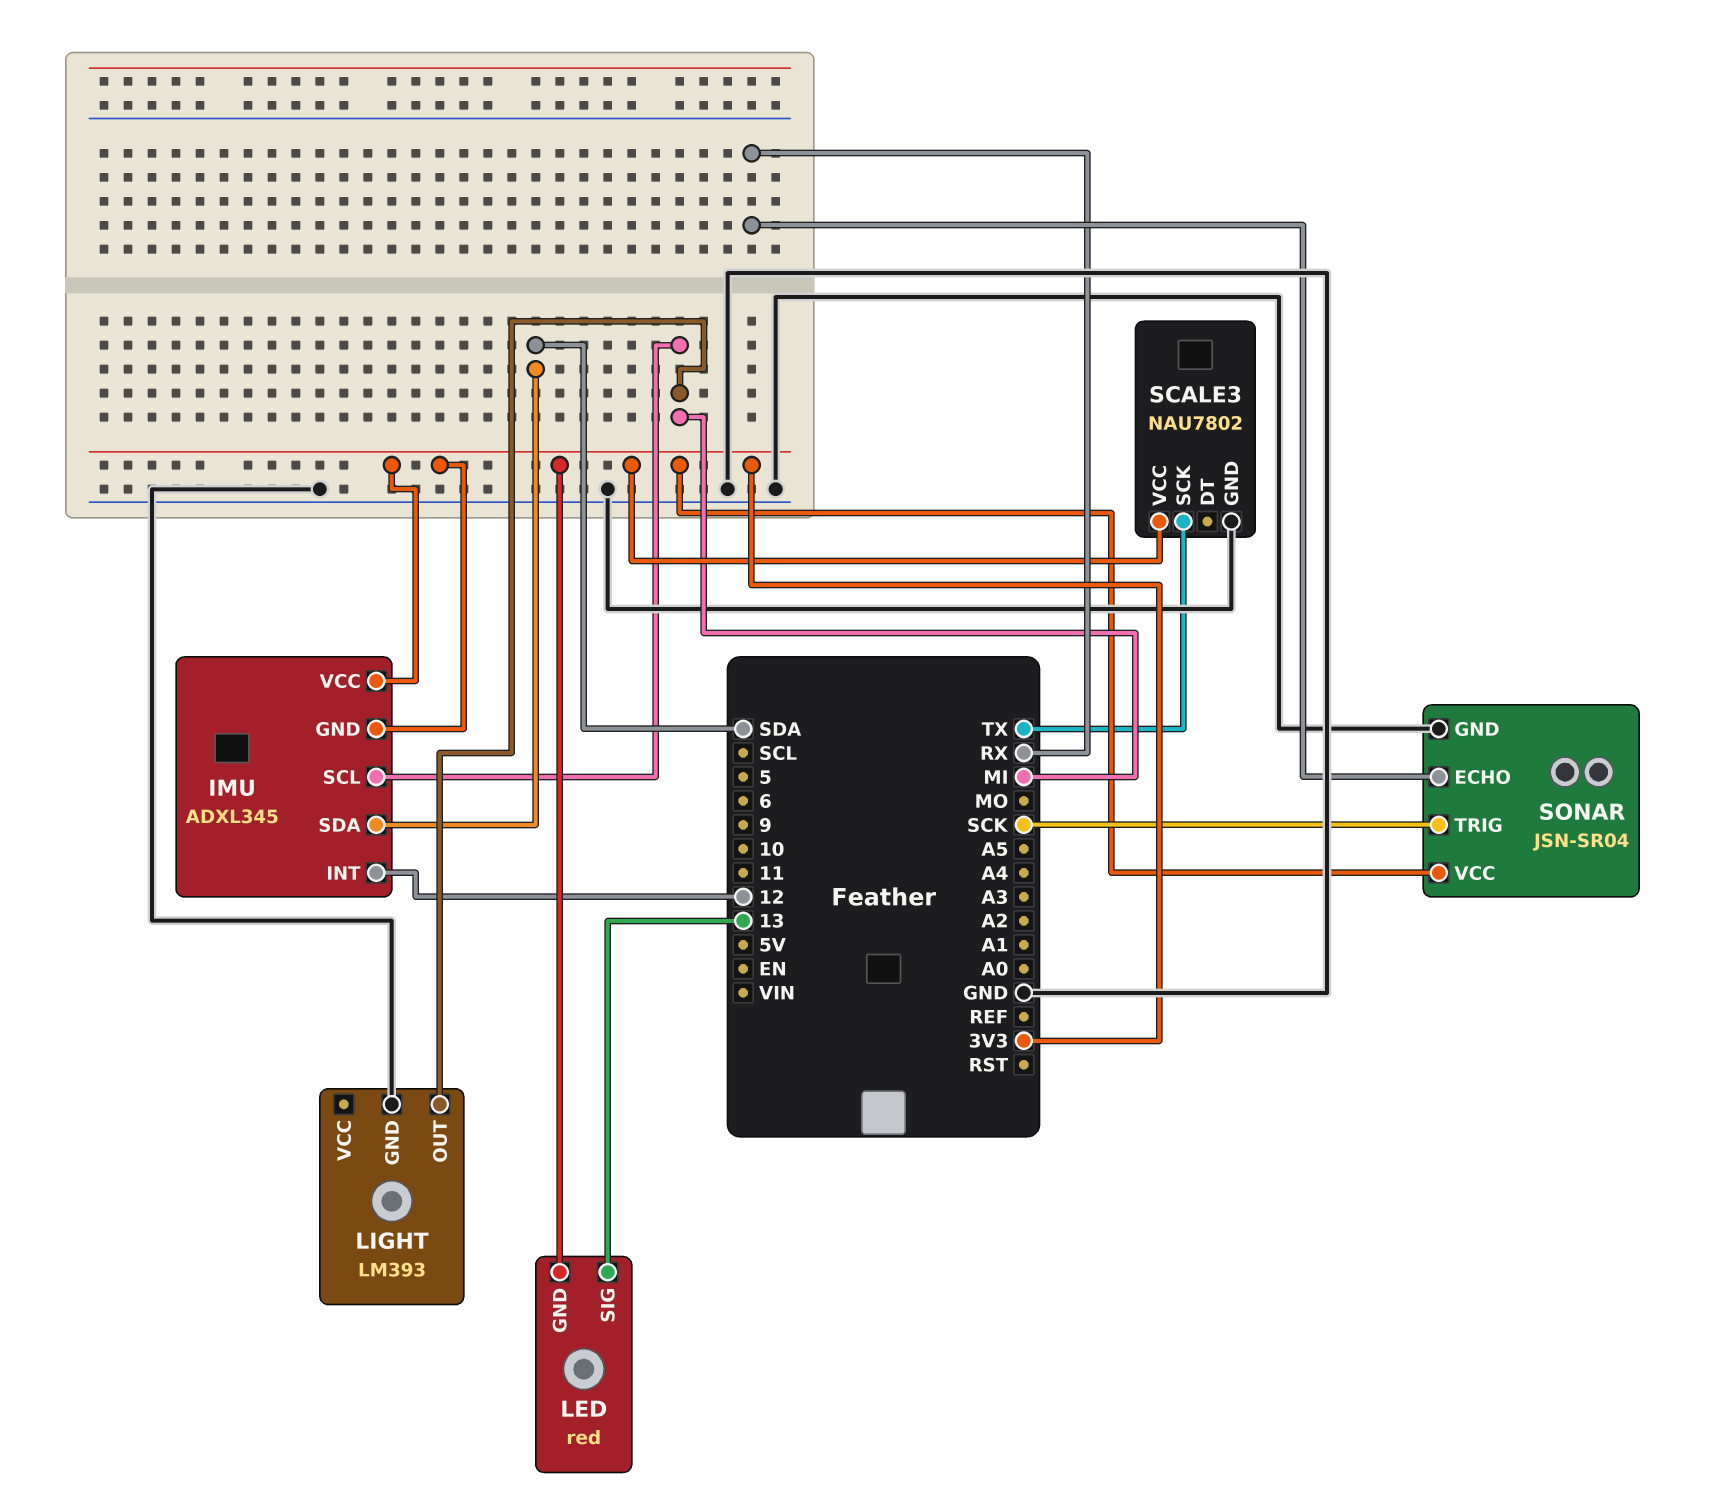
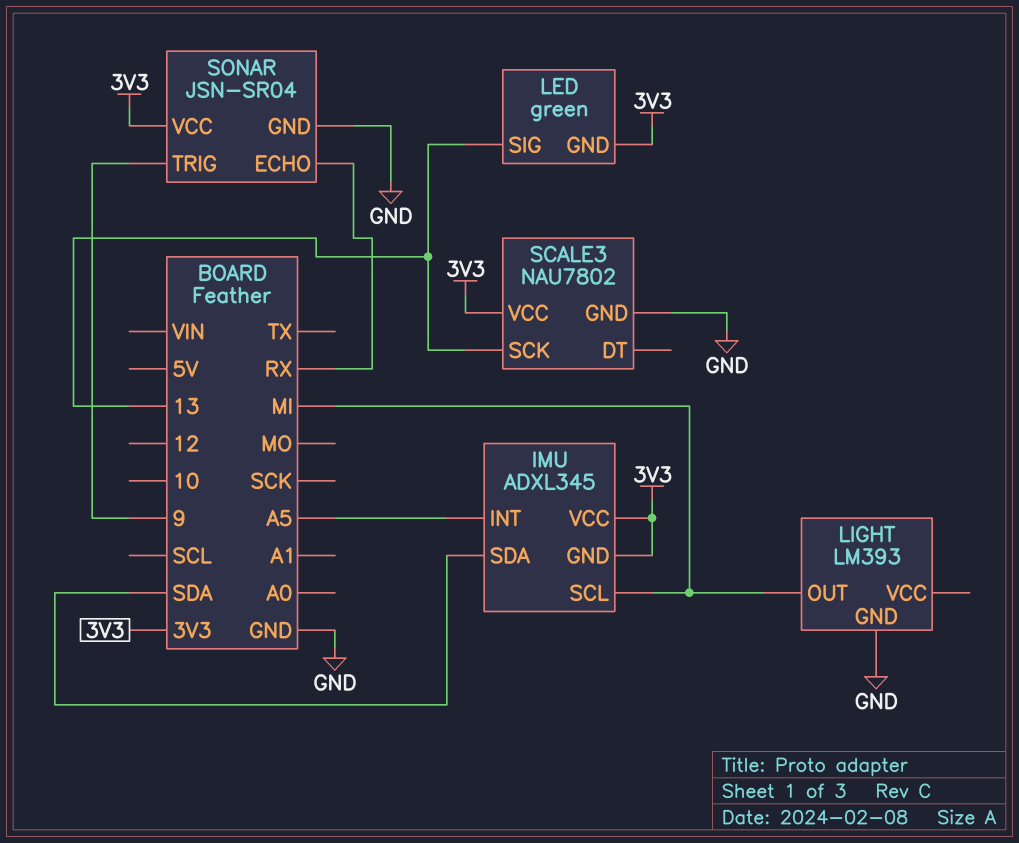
IMU pin INT: 12 -> A5
LED: red -> green
SCALE3 pin SCK: TX -> 13
SONAR pin TRIG: SCK -> 9

